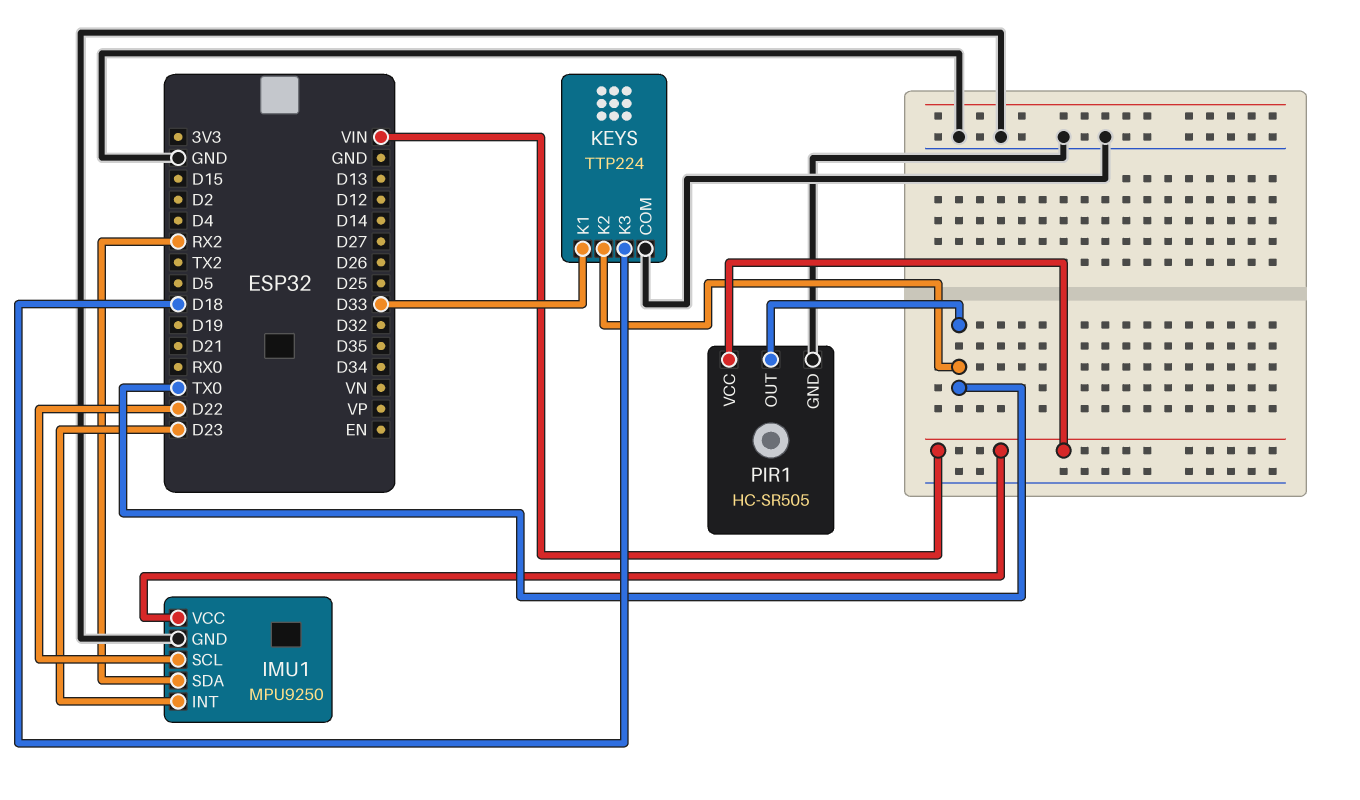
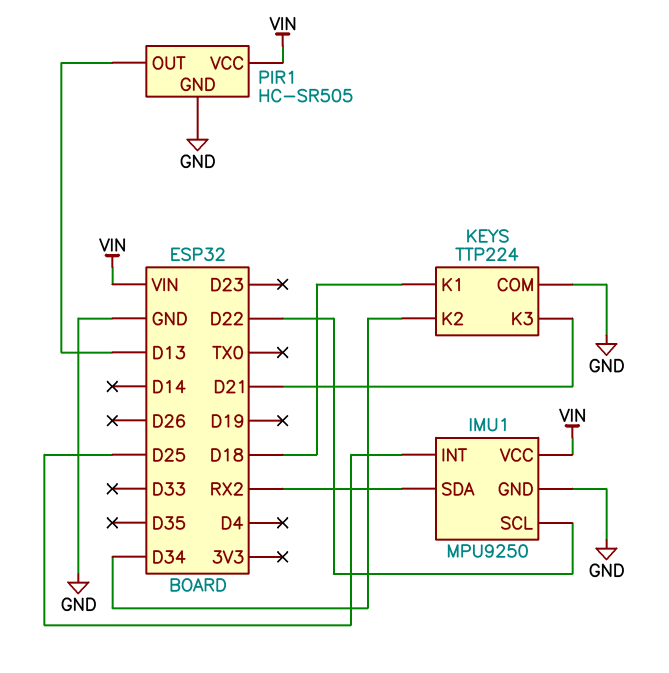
IMU1 pin INT: D23 -> D25
KEYS pin K1: D33 -> D18
KEYS pin K2: TX0 -> D34
KEYS pin K3: D18 -> D21
PIR1 pin OUT: TX0 -> D13

